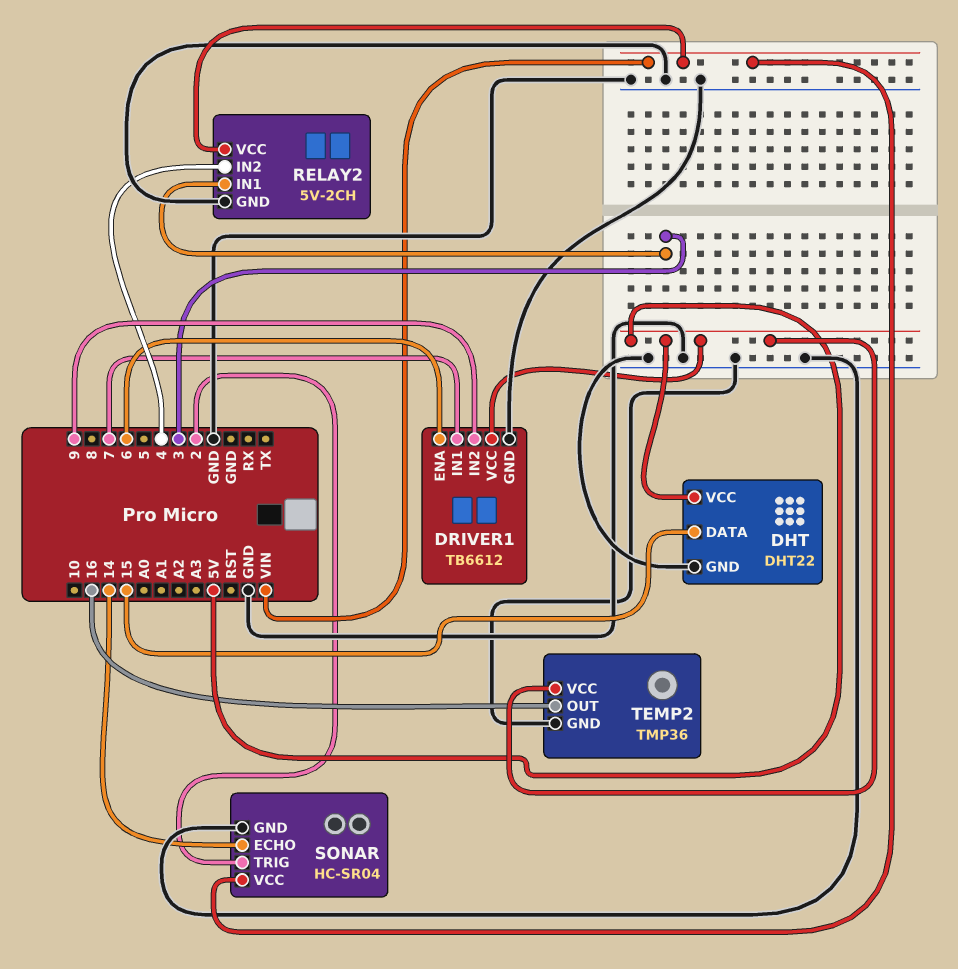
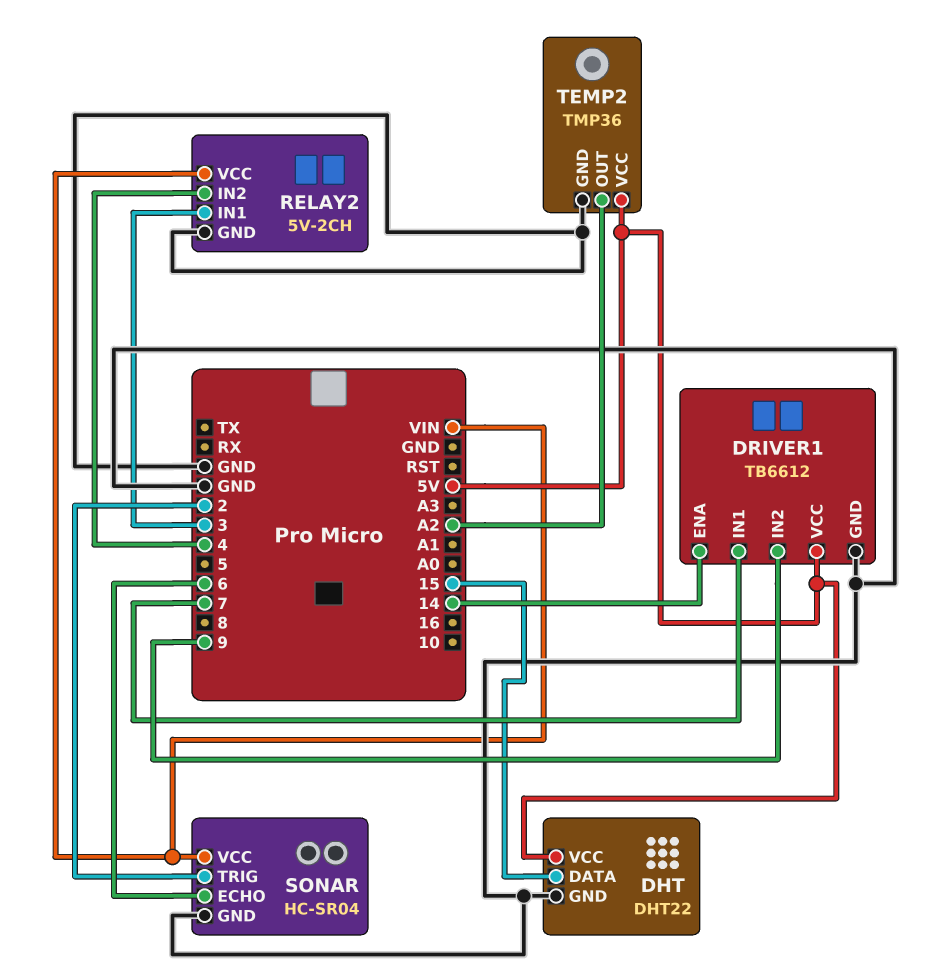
DRIVER1 pin ENA: 6 -> 14
SONAR pin ECHO: 14 -> 6
TEMP2 pin OUT: 16 -> A2

